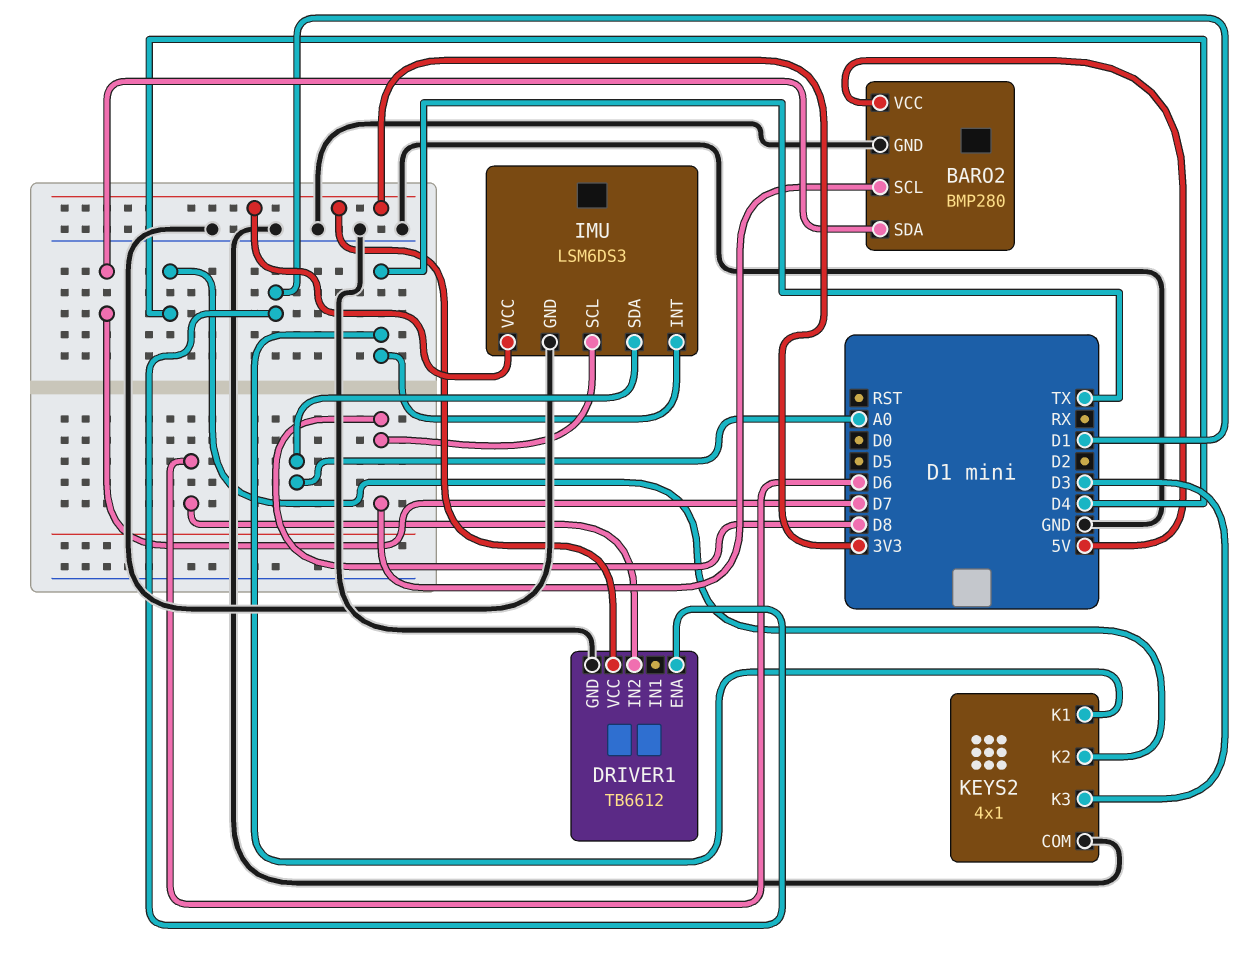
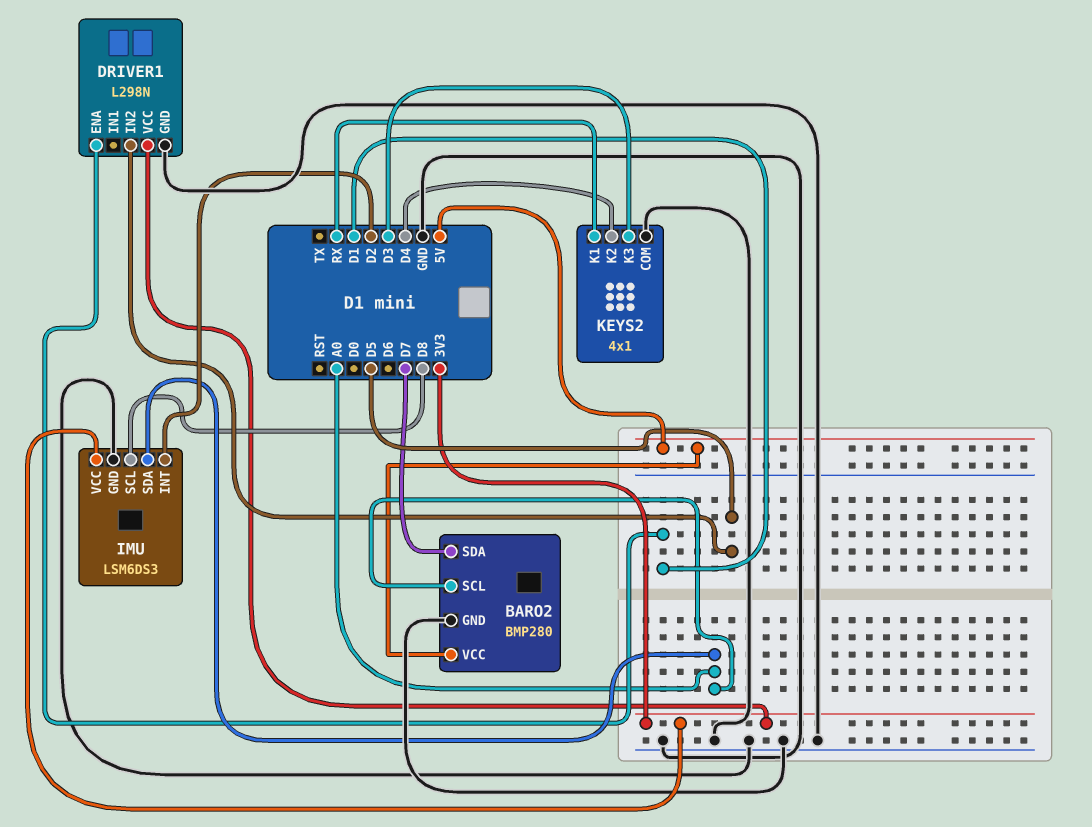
BARO2 pin SCL: D8 -> A0
DRIVER1: TB6612 -> L298N
DRIVER1 pin IN2: D6 -> D5
IMU pin INT: TX -> D2
KEYS2 pin K1: TX -> RX

